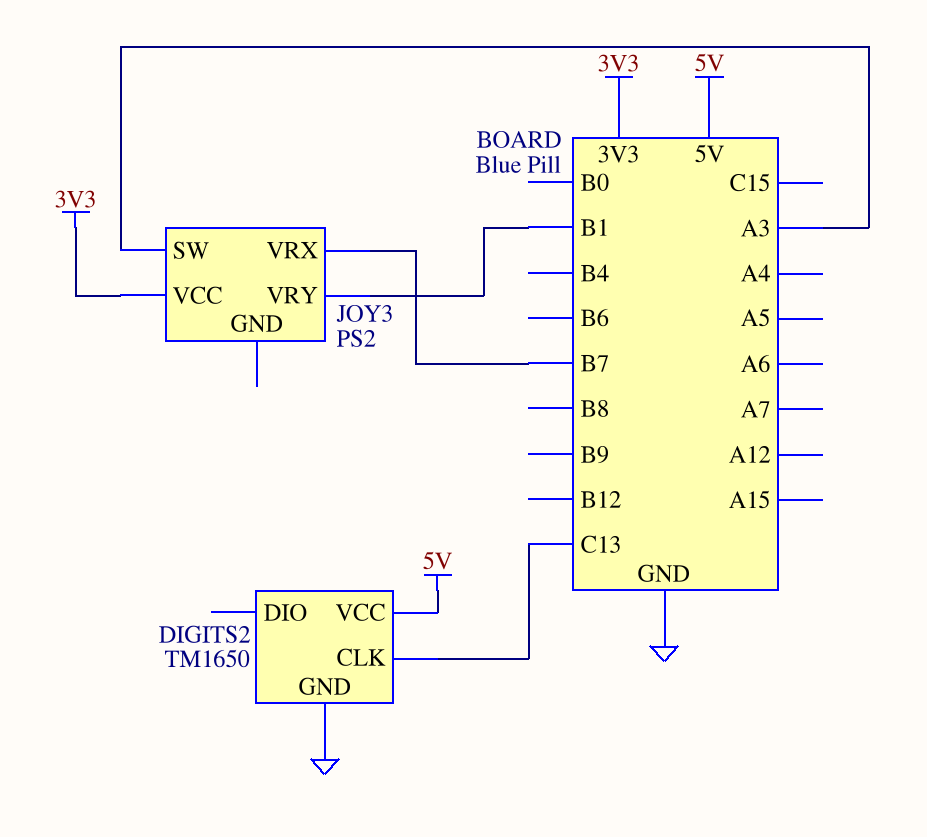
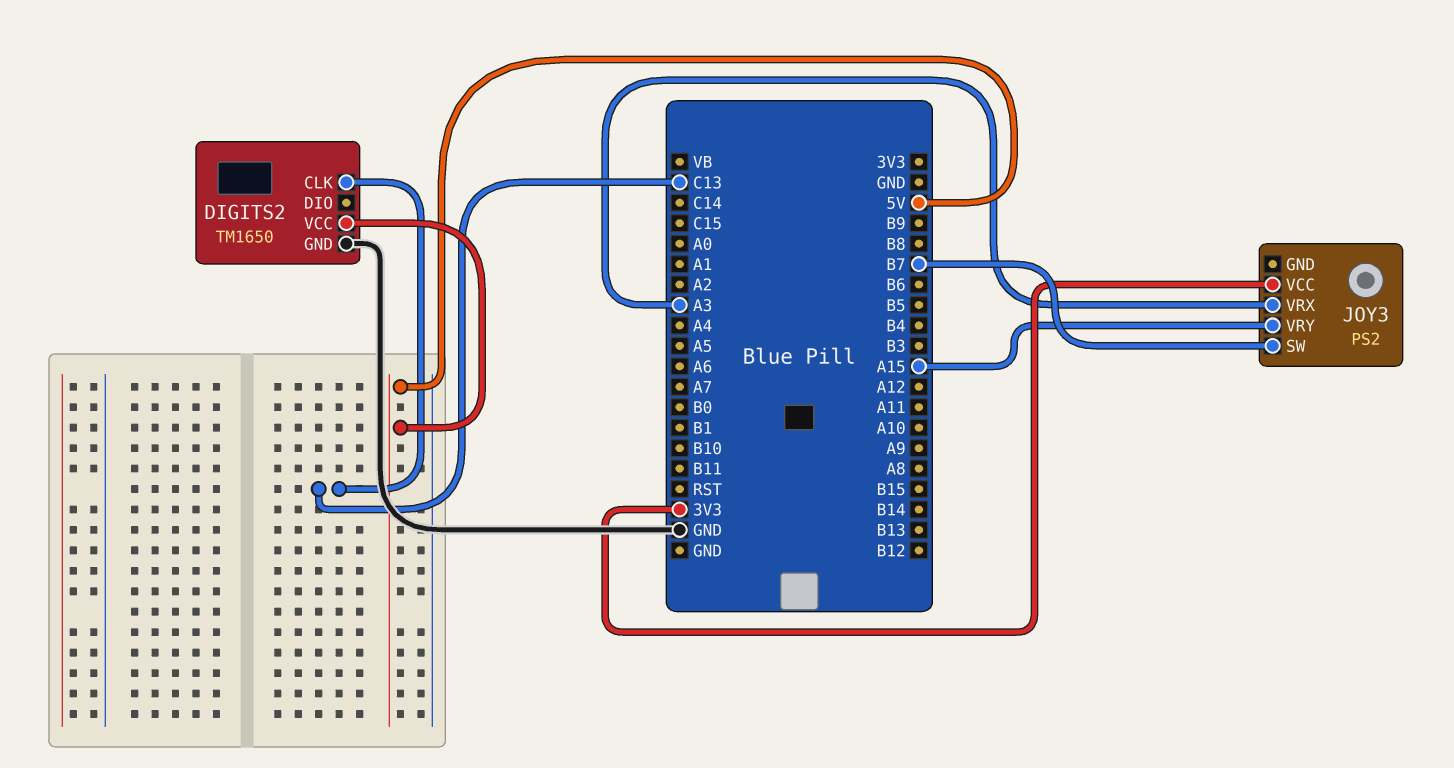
JOY3 pin SW: A3 -> B7
JOY3 pin VRX: B7 -> A3
JOY3 pin VRY: B1 -> A15

